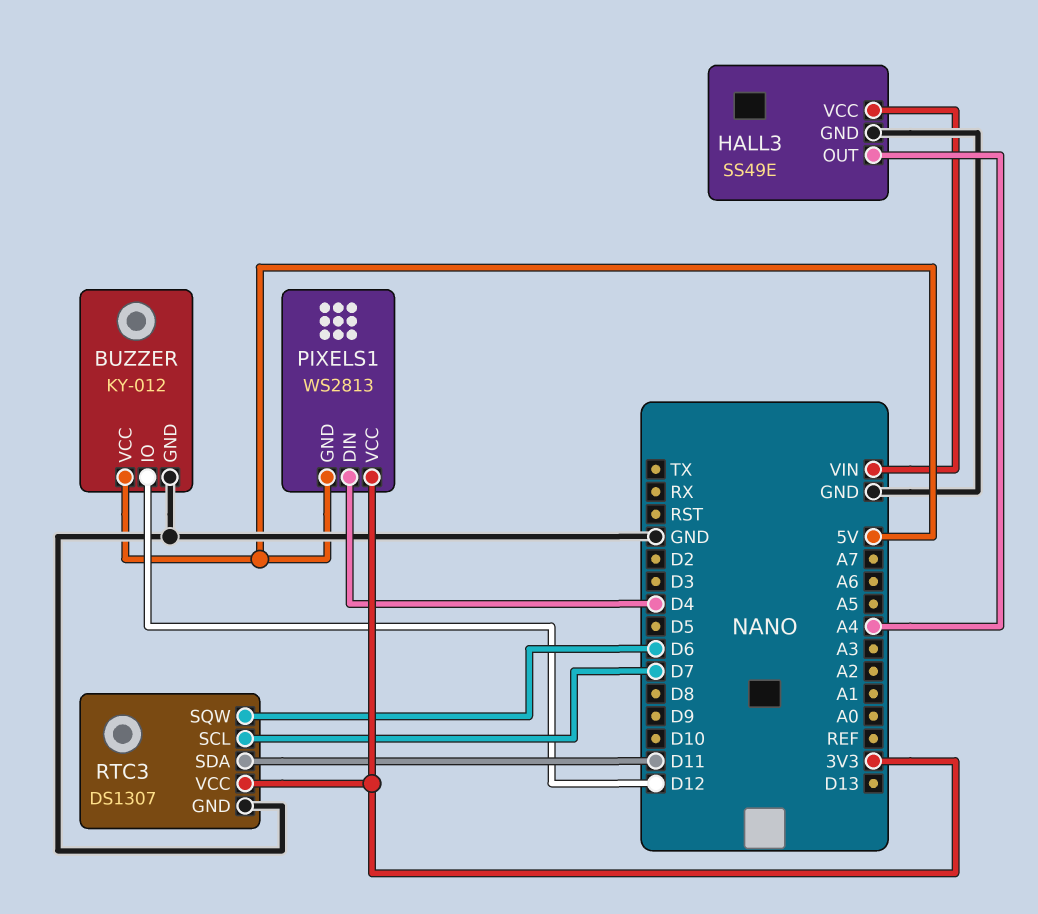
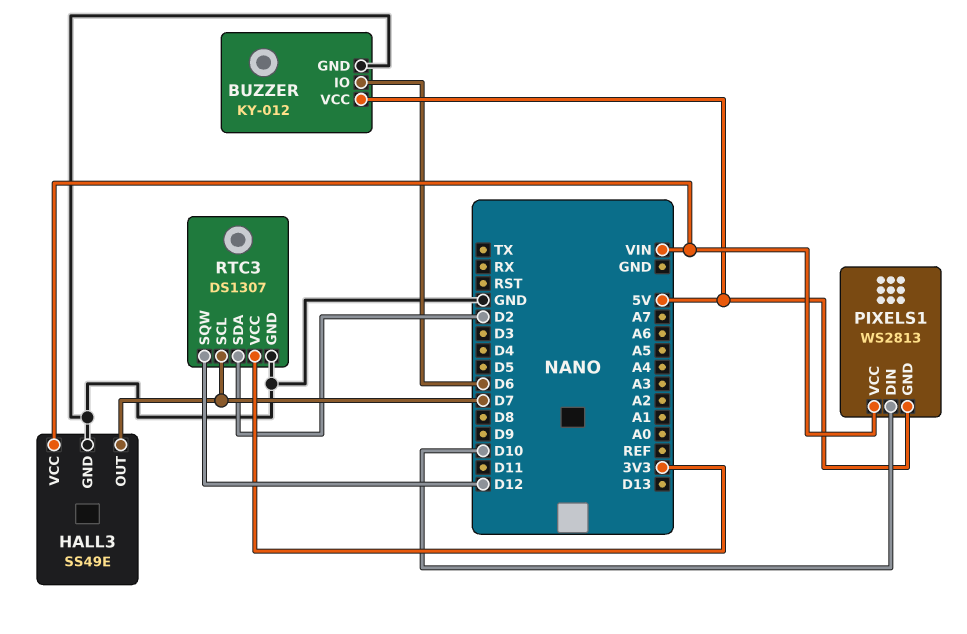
BUZZER pin IO: D12 -> D6
HALL3 pin OUT: A4 -> D7
PIXELS1 pin DIN: D4 -> D10
PIXELS1 pin VCC: 3V3 -> VIN
RTC3 pin SDA: D11 -> D2
RTC3 pin SQW: D6 -> D12

